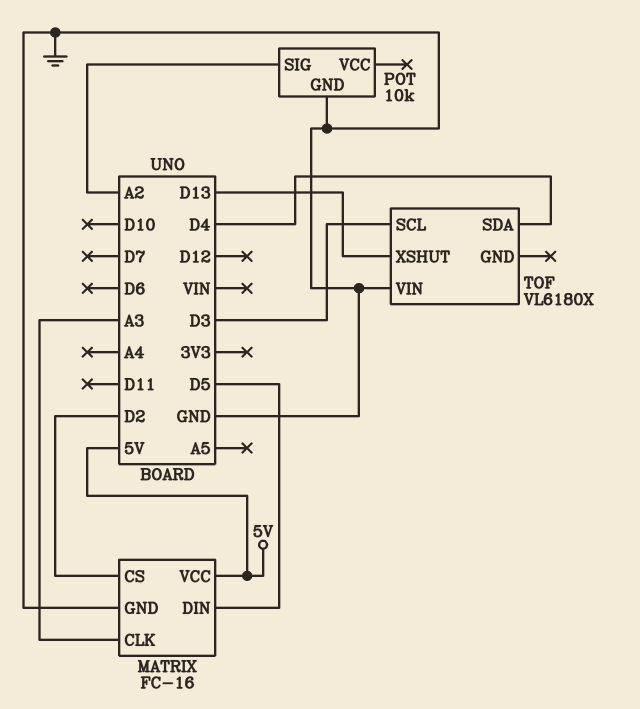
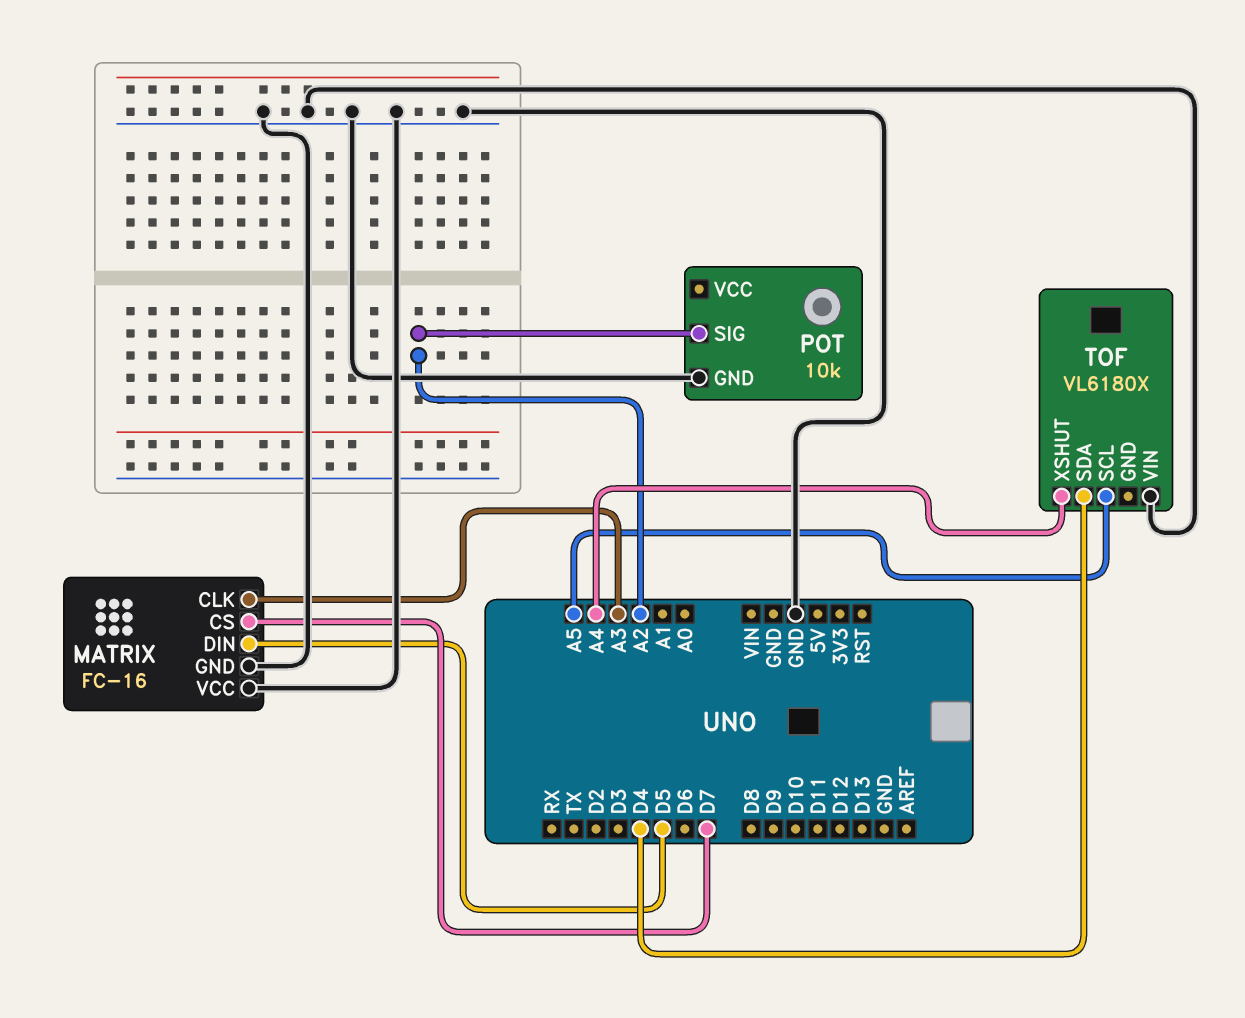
MATRIX pin CS: D2 -> D7
MATRIX pin VCC: 5V -> GND
TOF pin SCL: D3 -> A5
TOF pin XSHUT: D13 -> A4

